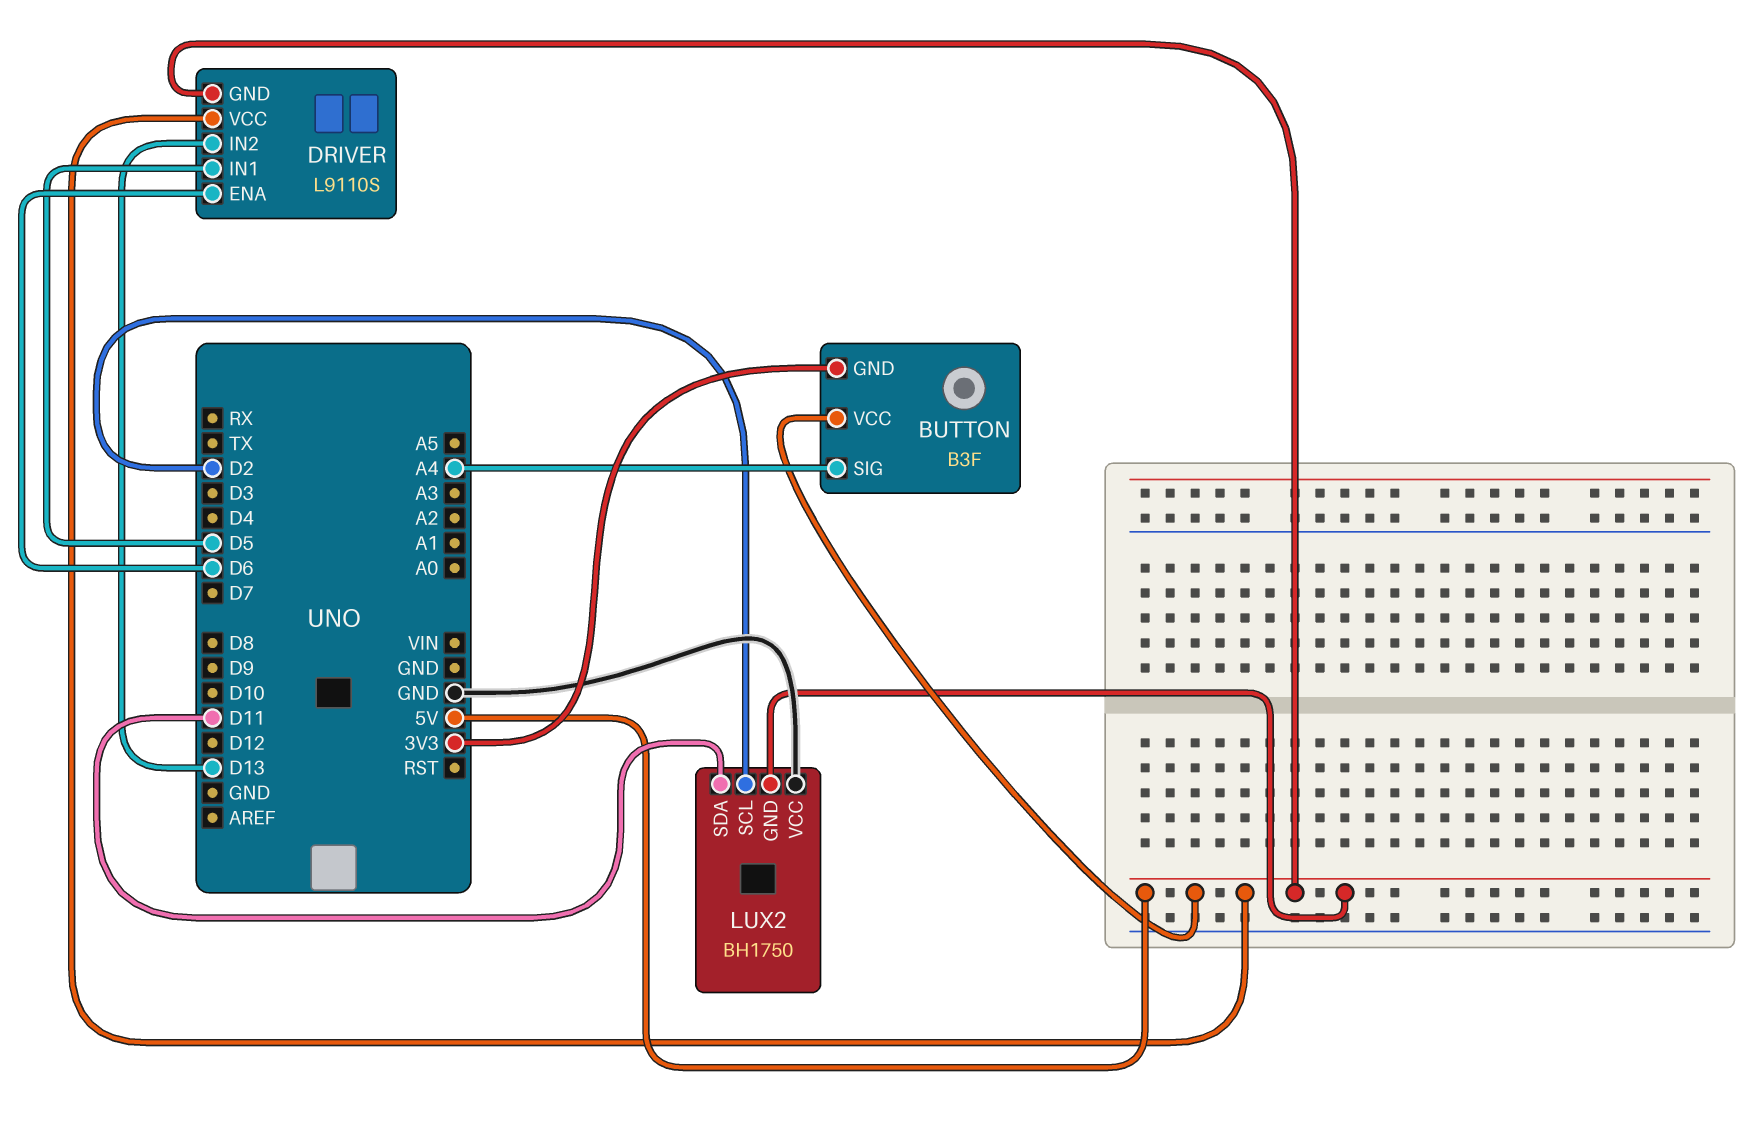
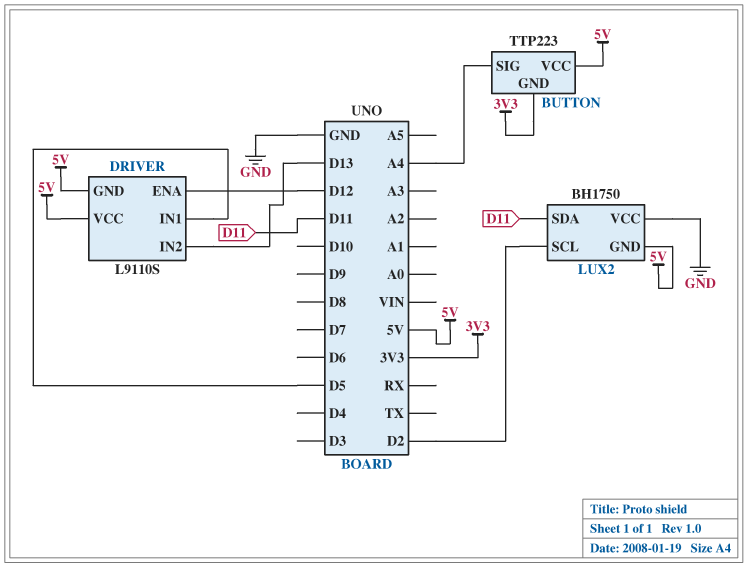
BUTTON: B3F -> TTP223
DRIVER pin ENA: D6 -> D12

